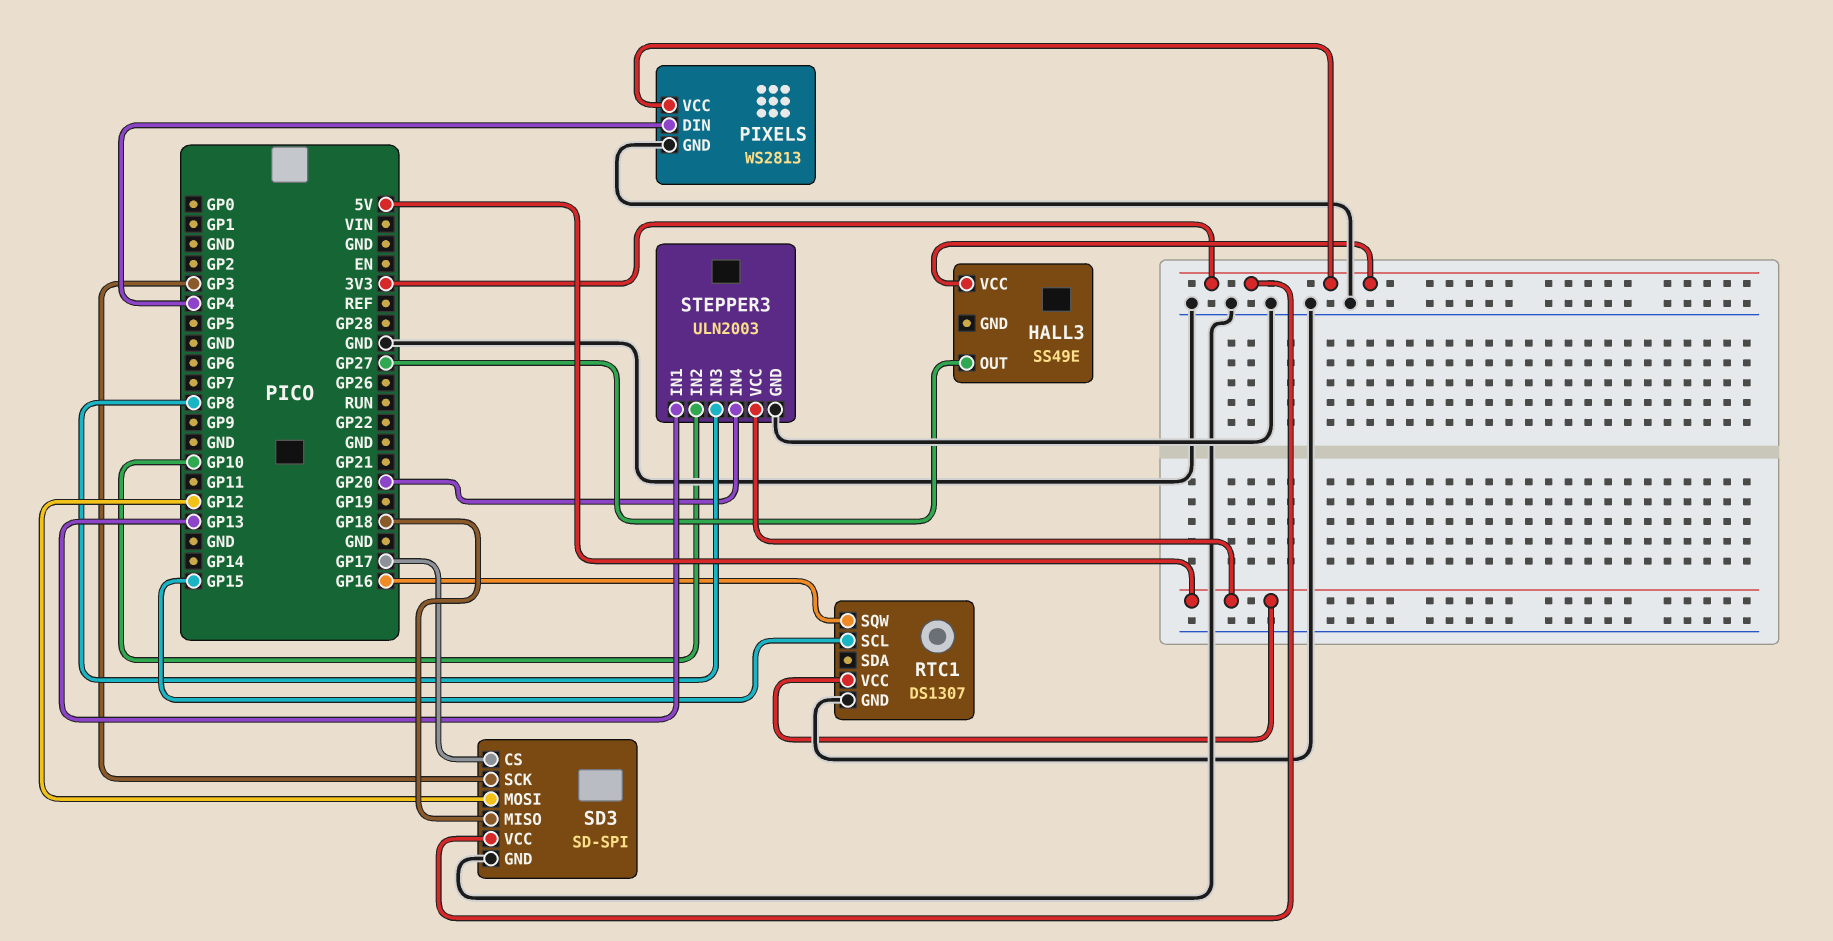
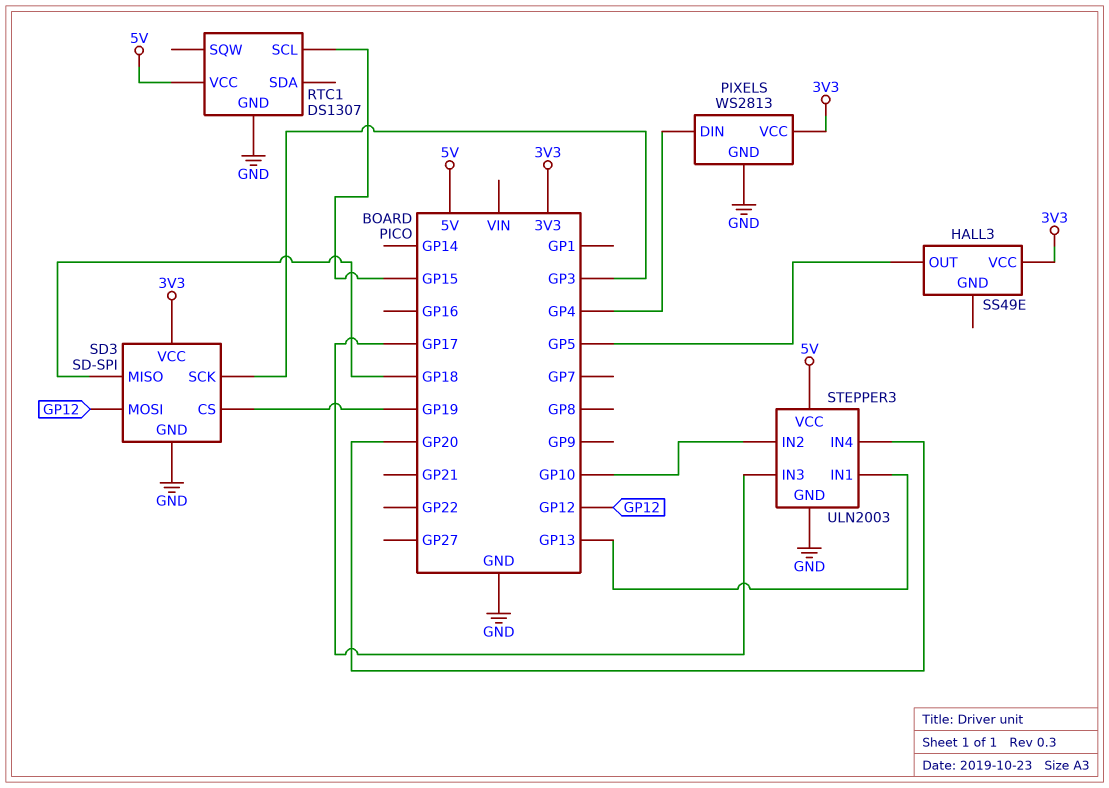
HALL3 pin OUT: GP27 -> GP5
RTC1 pin SQW: GP16 -> none
SD3 pin CS: GP17 -> GP19
STEPPER3 pin IN3: GP8 -> GP17

